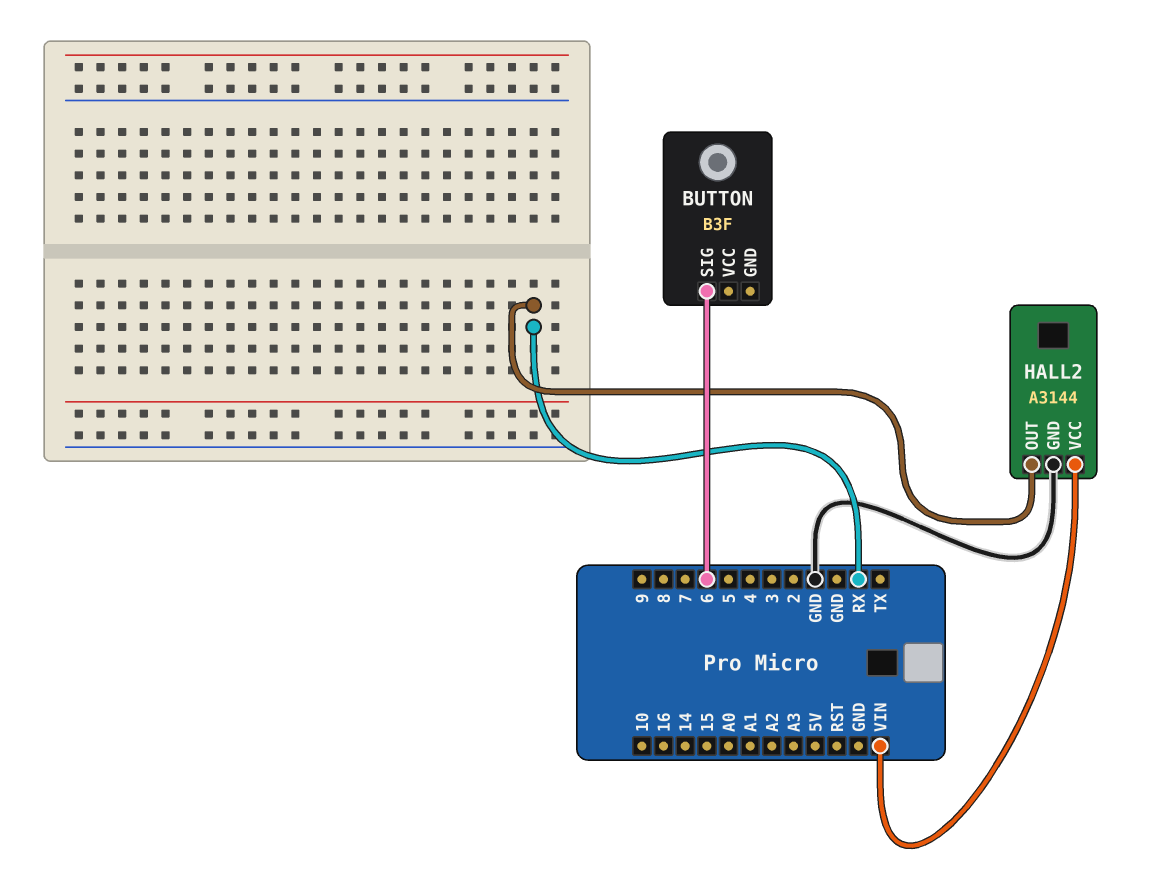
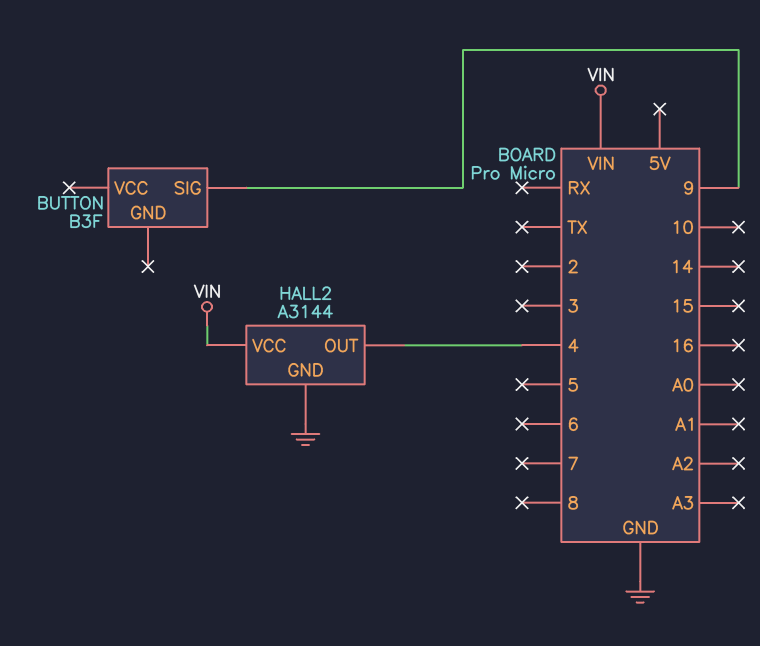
BUTTON pin SIG: 6 -> 9
HALL2 pin OUT: RX -> 4

